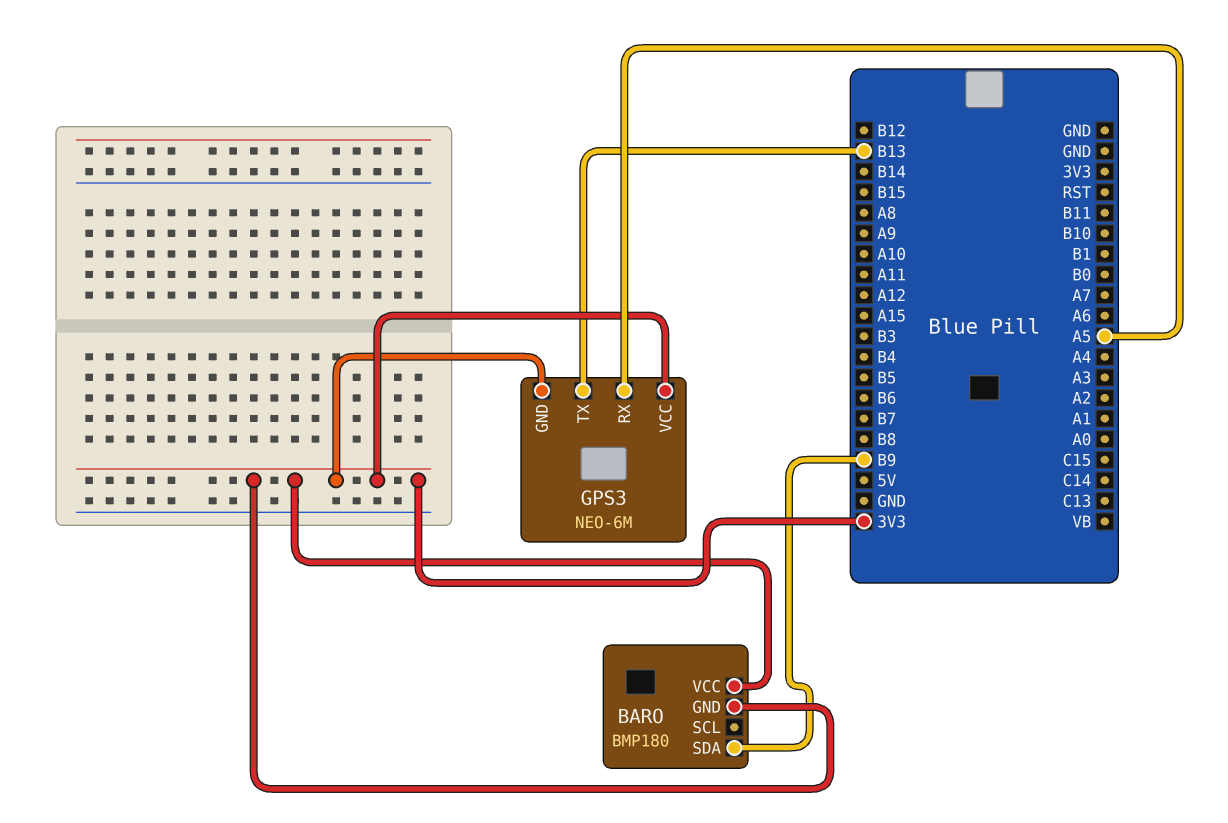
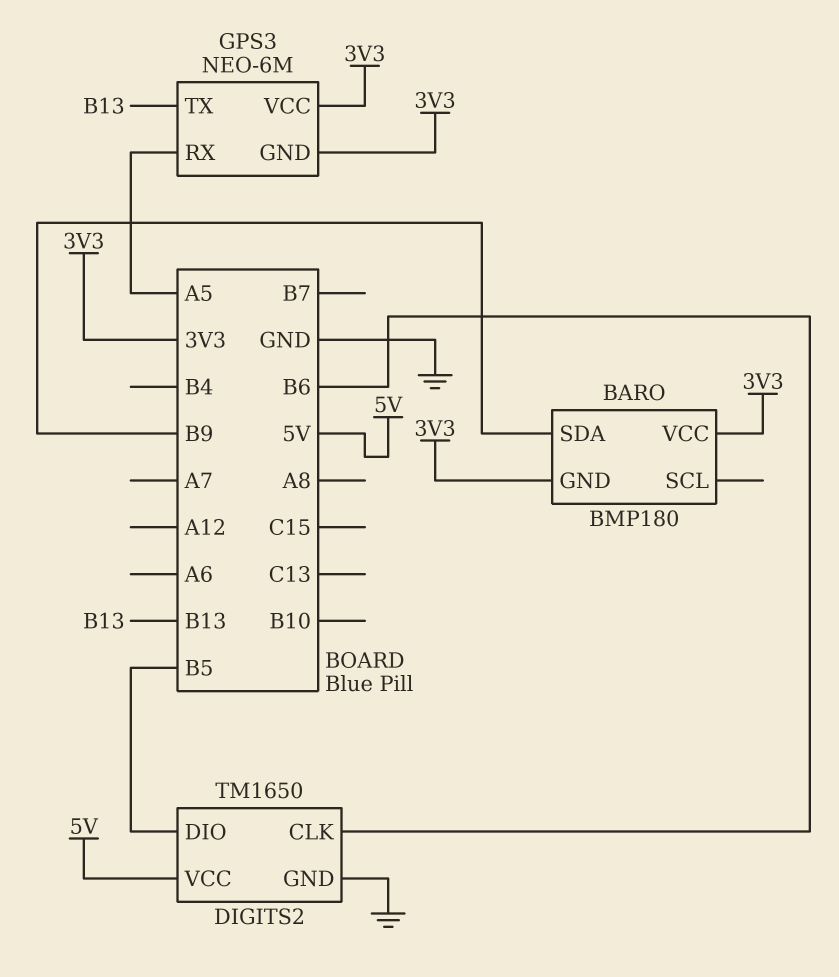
DIGITS2: none -> TM1650
DIGITS2 pin CLK: none -> B6
DIGITS2 pin DIO: none -> B5
DIGITS2 pin GND: none -> GND
DIGITS2 pin VCC: none -> 5V

